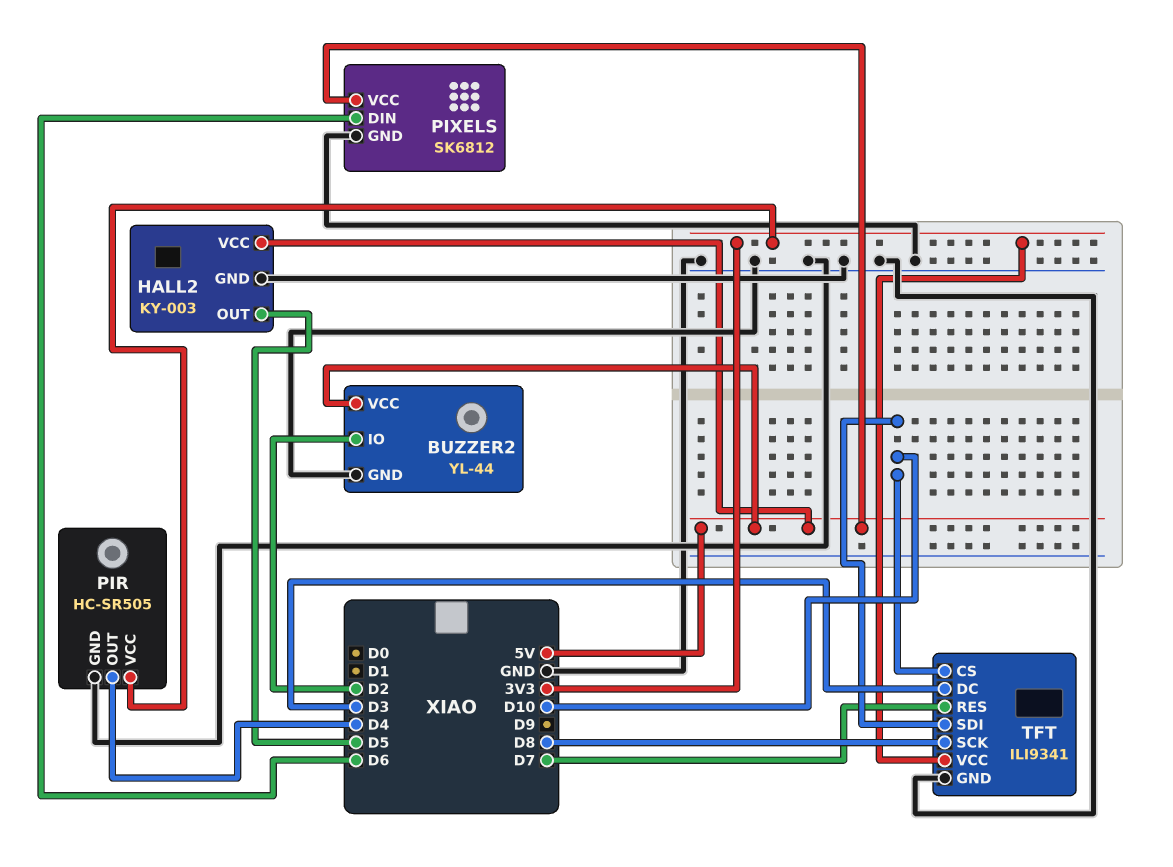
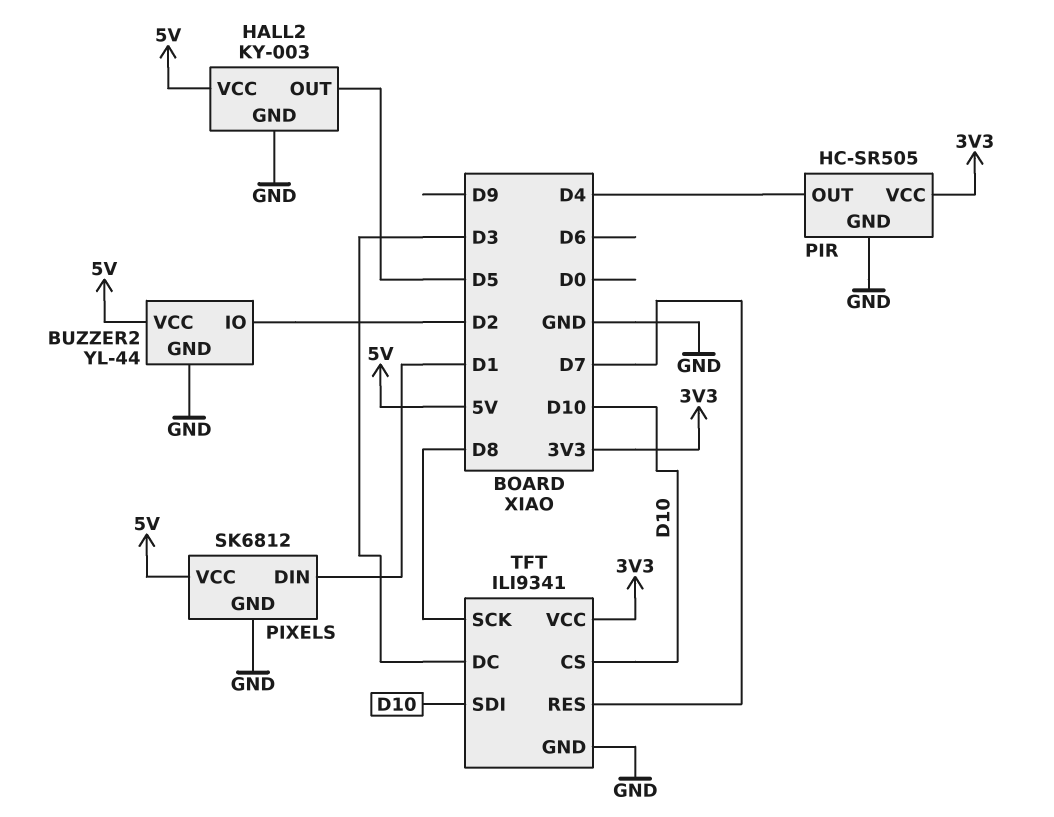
PIXELS pin DIN: D6 -> D1

